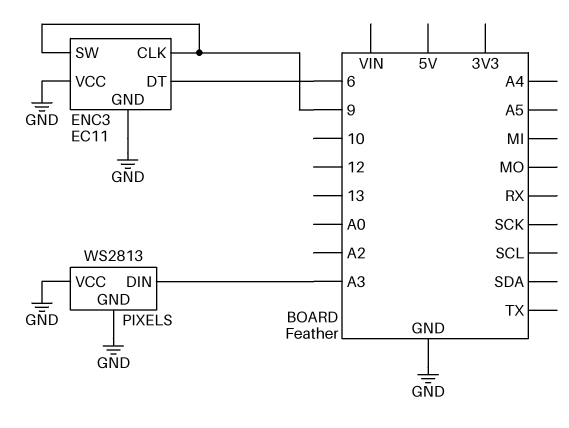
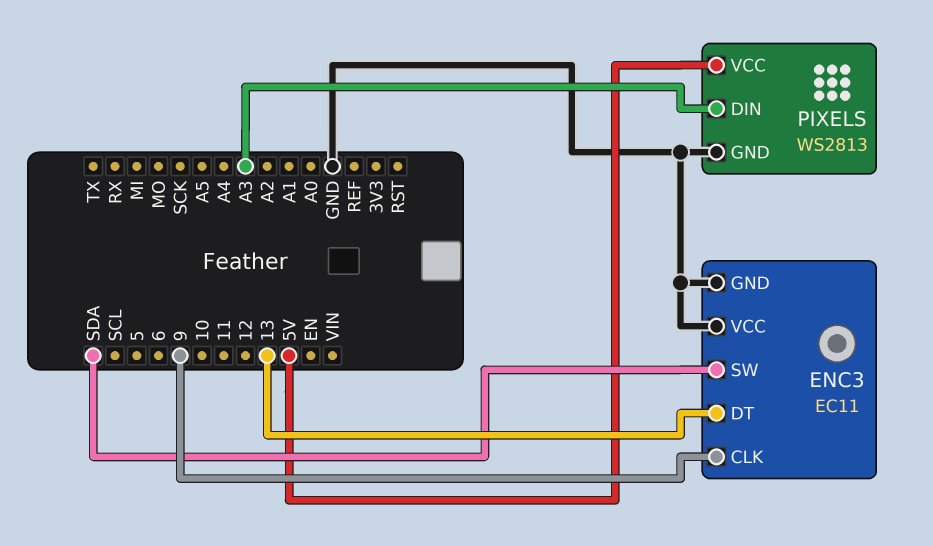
ENC3 pin DT: 6 -> 13
ENC3 pin SW: 9 -> SDA
PIXELS pin VCC: GND -> 5V

